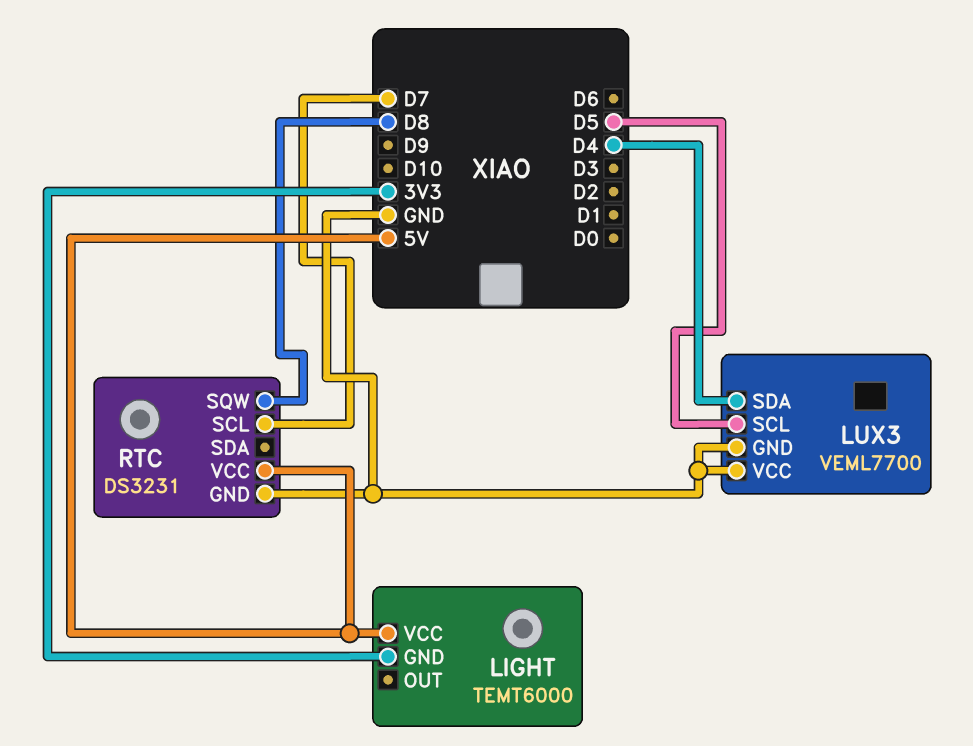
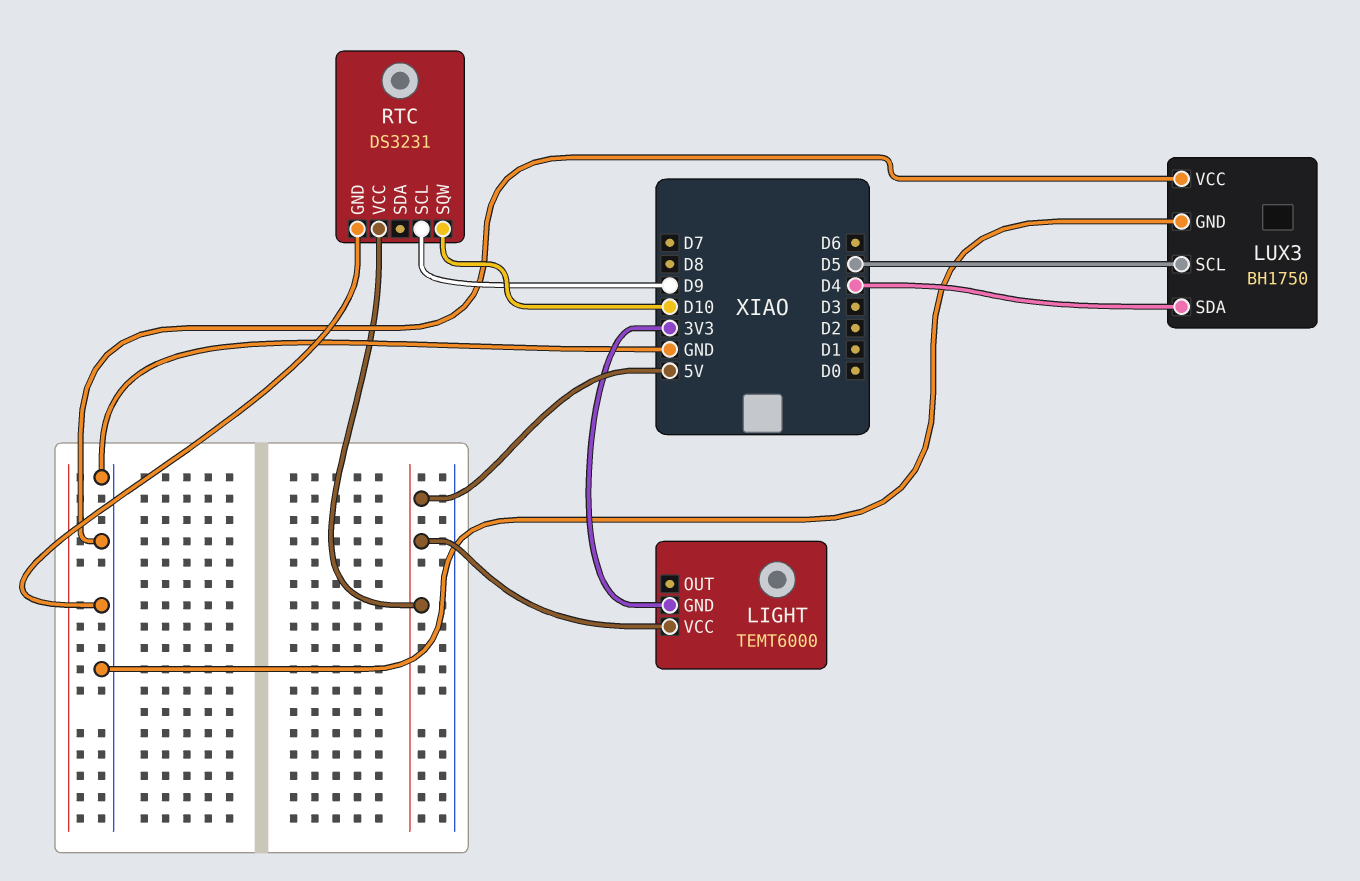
LUX3: VEML7700 -> BH1750
RTC pin SCL: D7 -> D9
RTC pin SQW: D8 -> D10

